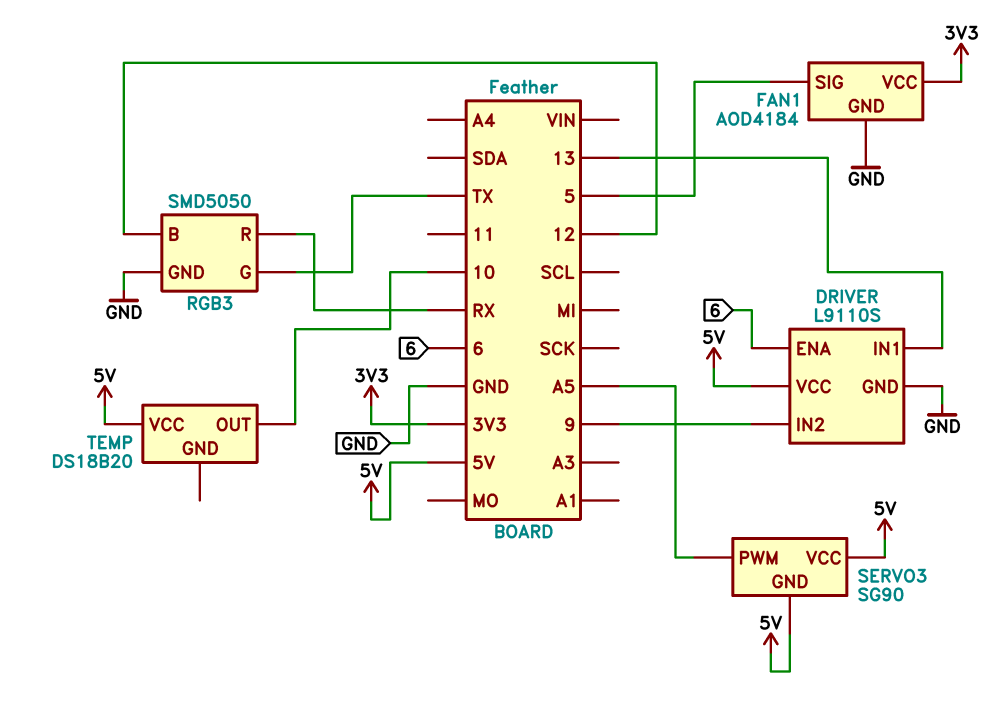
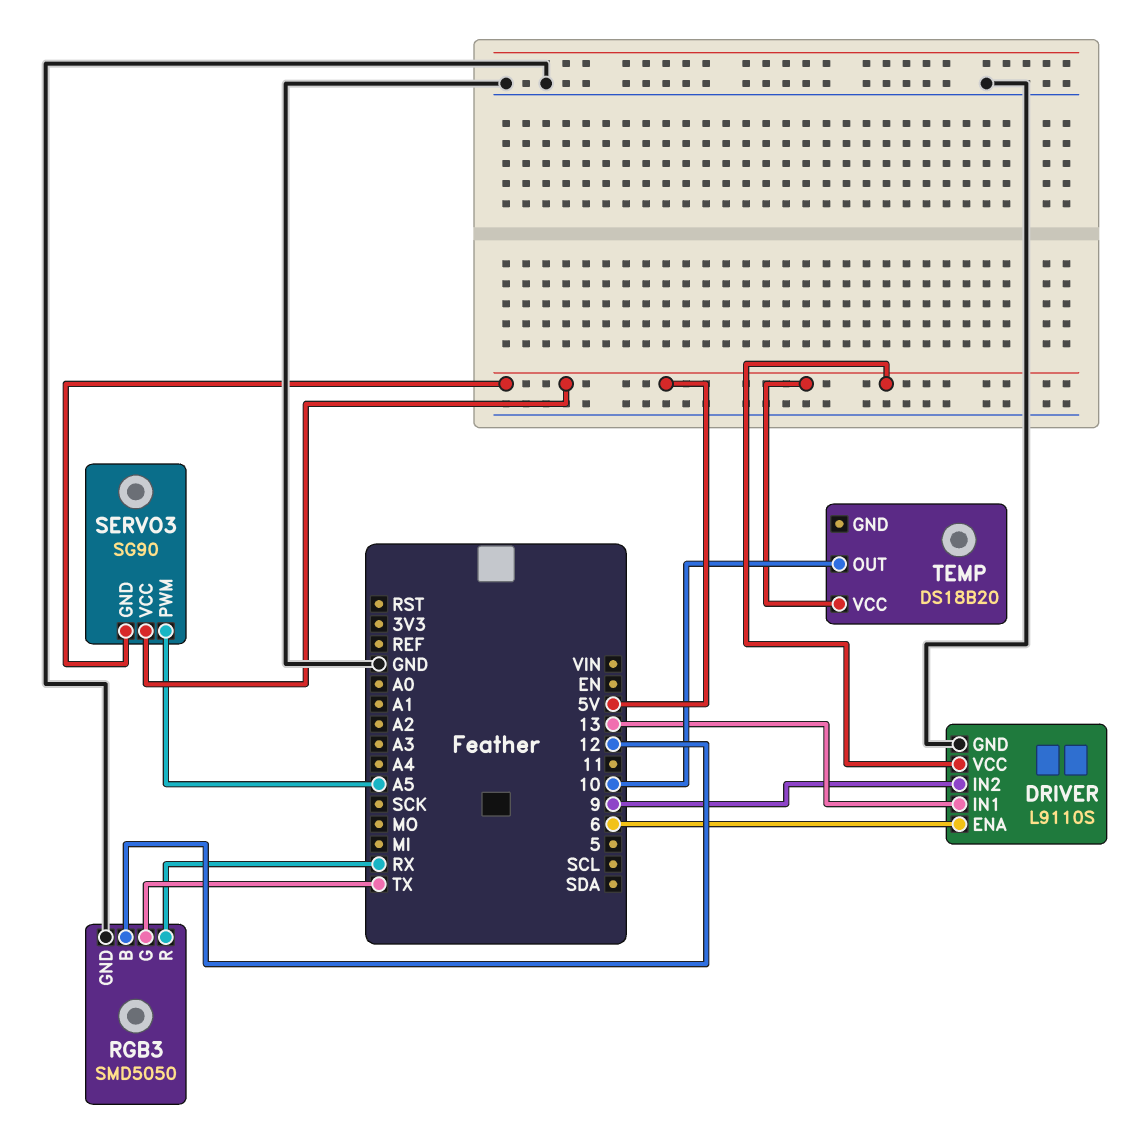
FAN1: AOD4184 -> none
FAN1 pin GND: GND -> none
FAN1 pin SIG: 5 -> none
FAN1 pin VCC: 3V3 -> none

